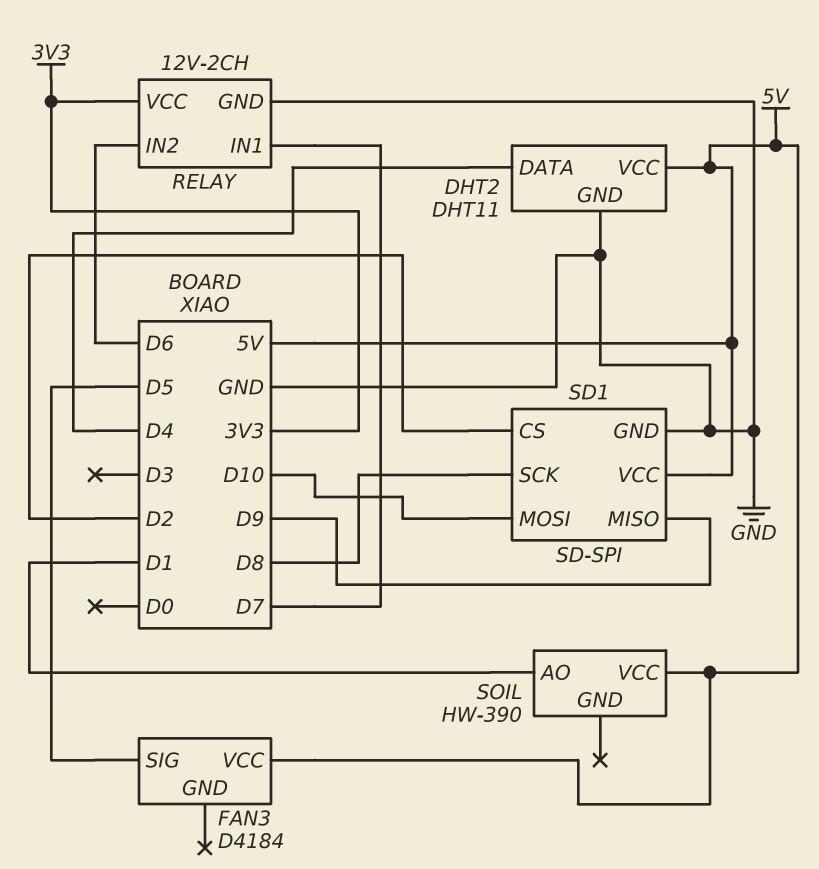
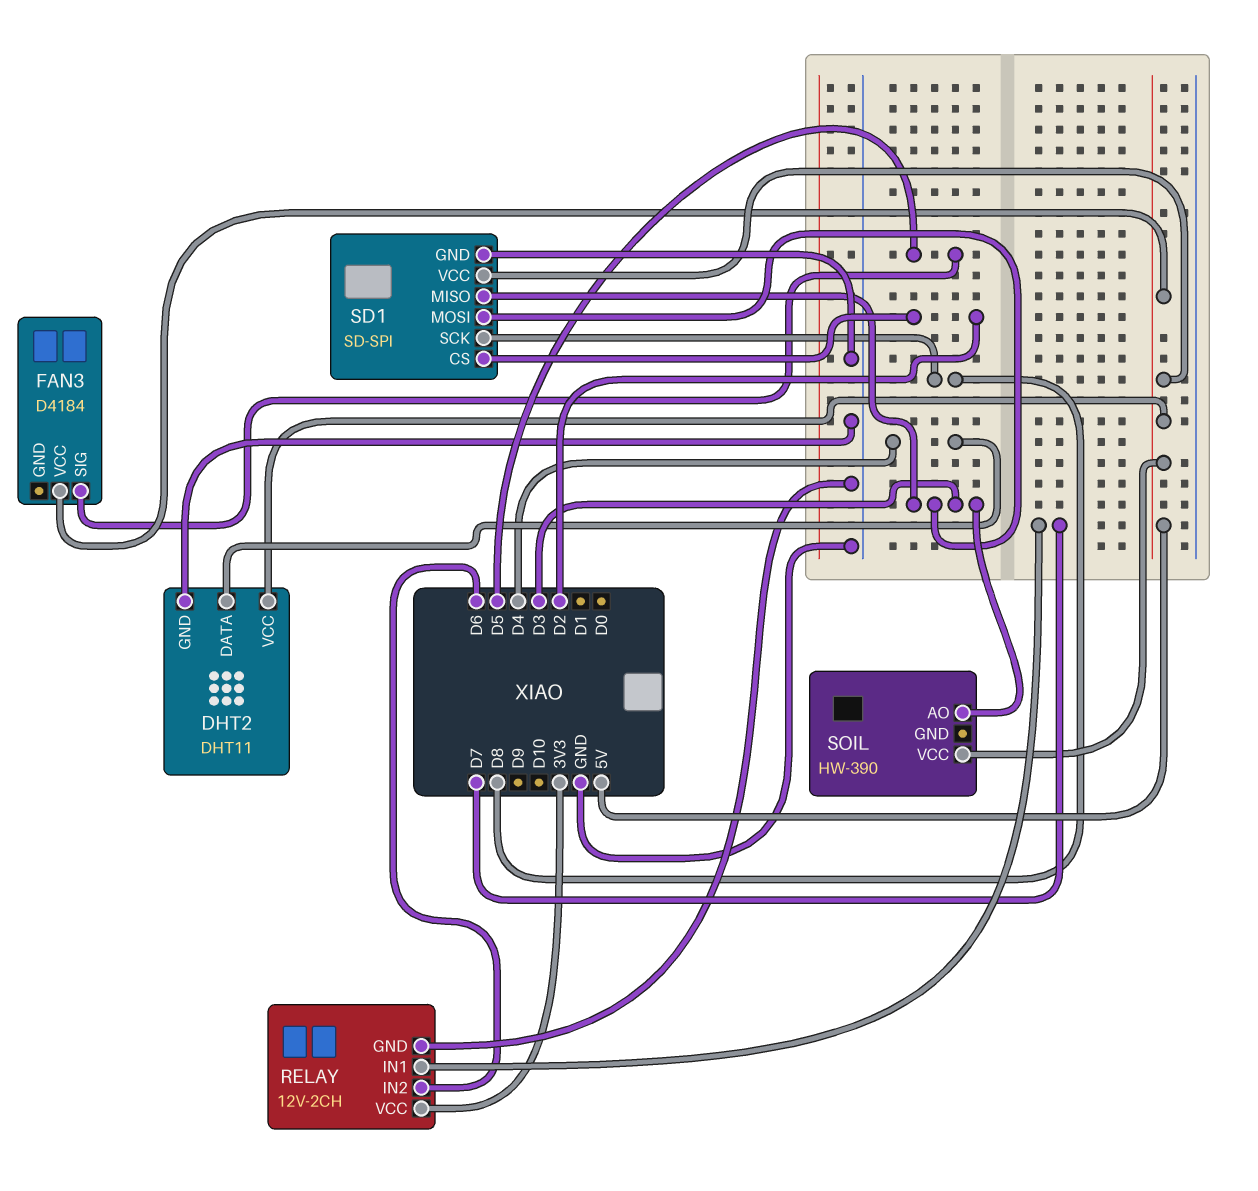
SD1 pin MISO: D9 -> D3
SD1 pin MOSI: D10 -> D3
SOIL pin AO: D1 -> D3

